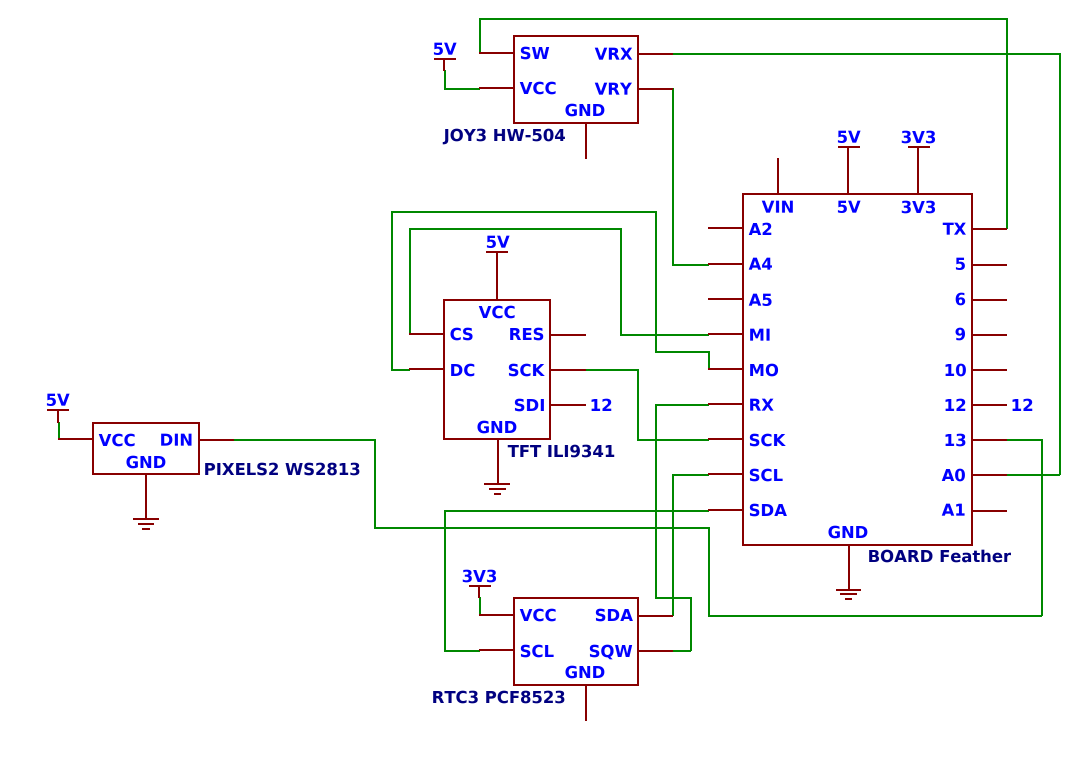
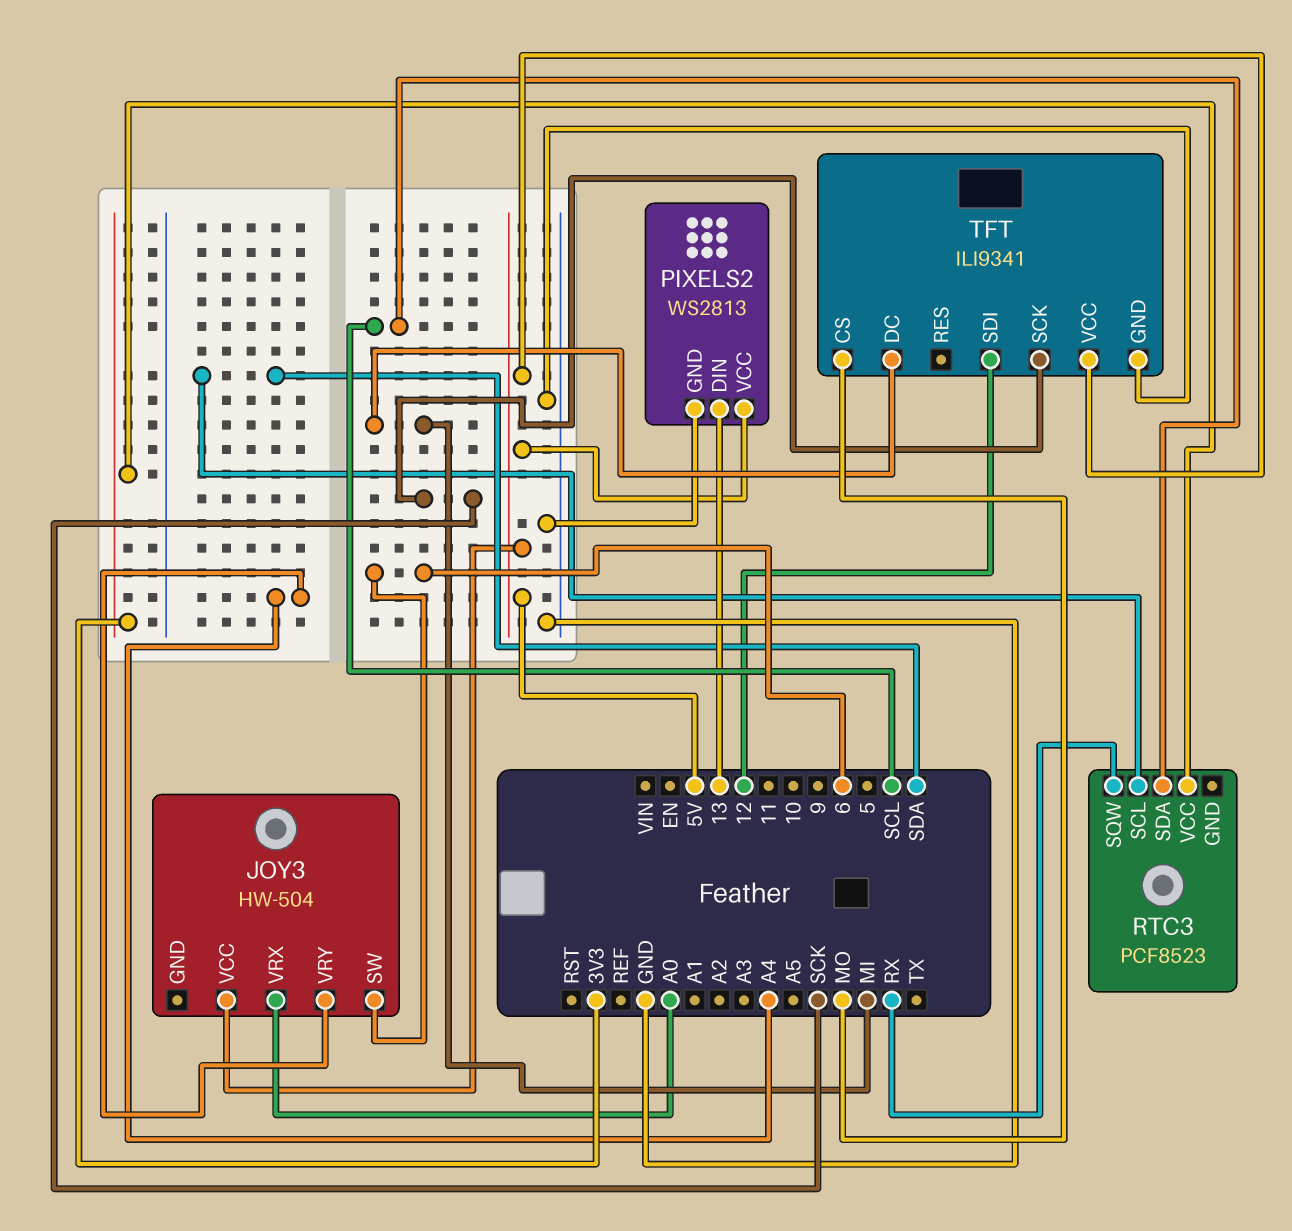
JOY3 pin SW: TX -> 6
TFT pin CS: MI -> MO
TFT pin DC: MO -> MI

